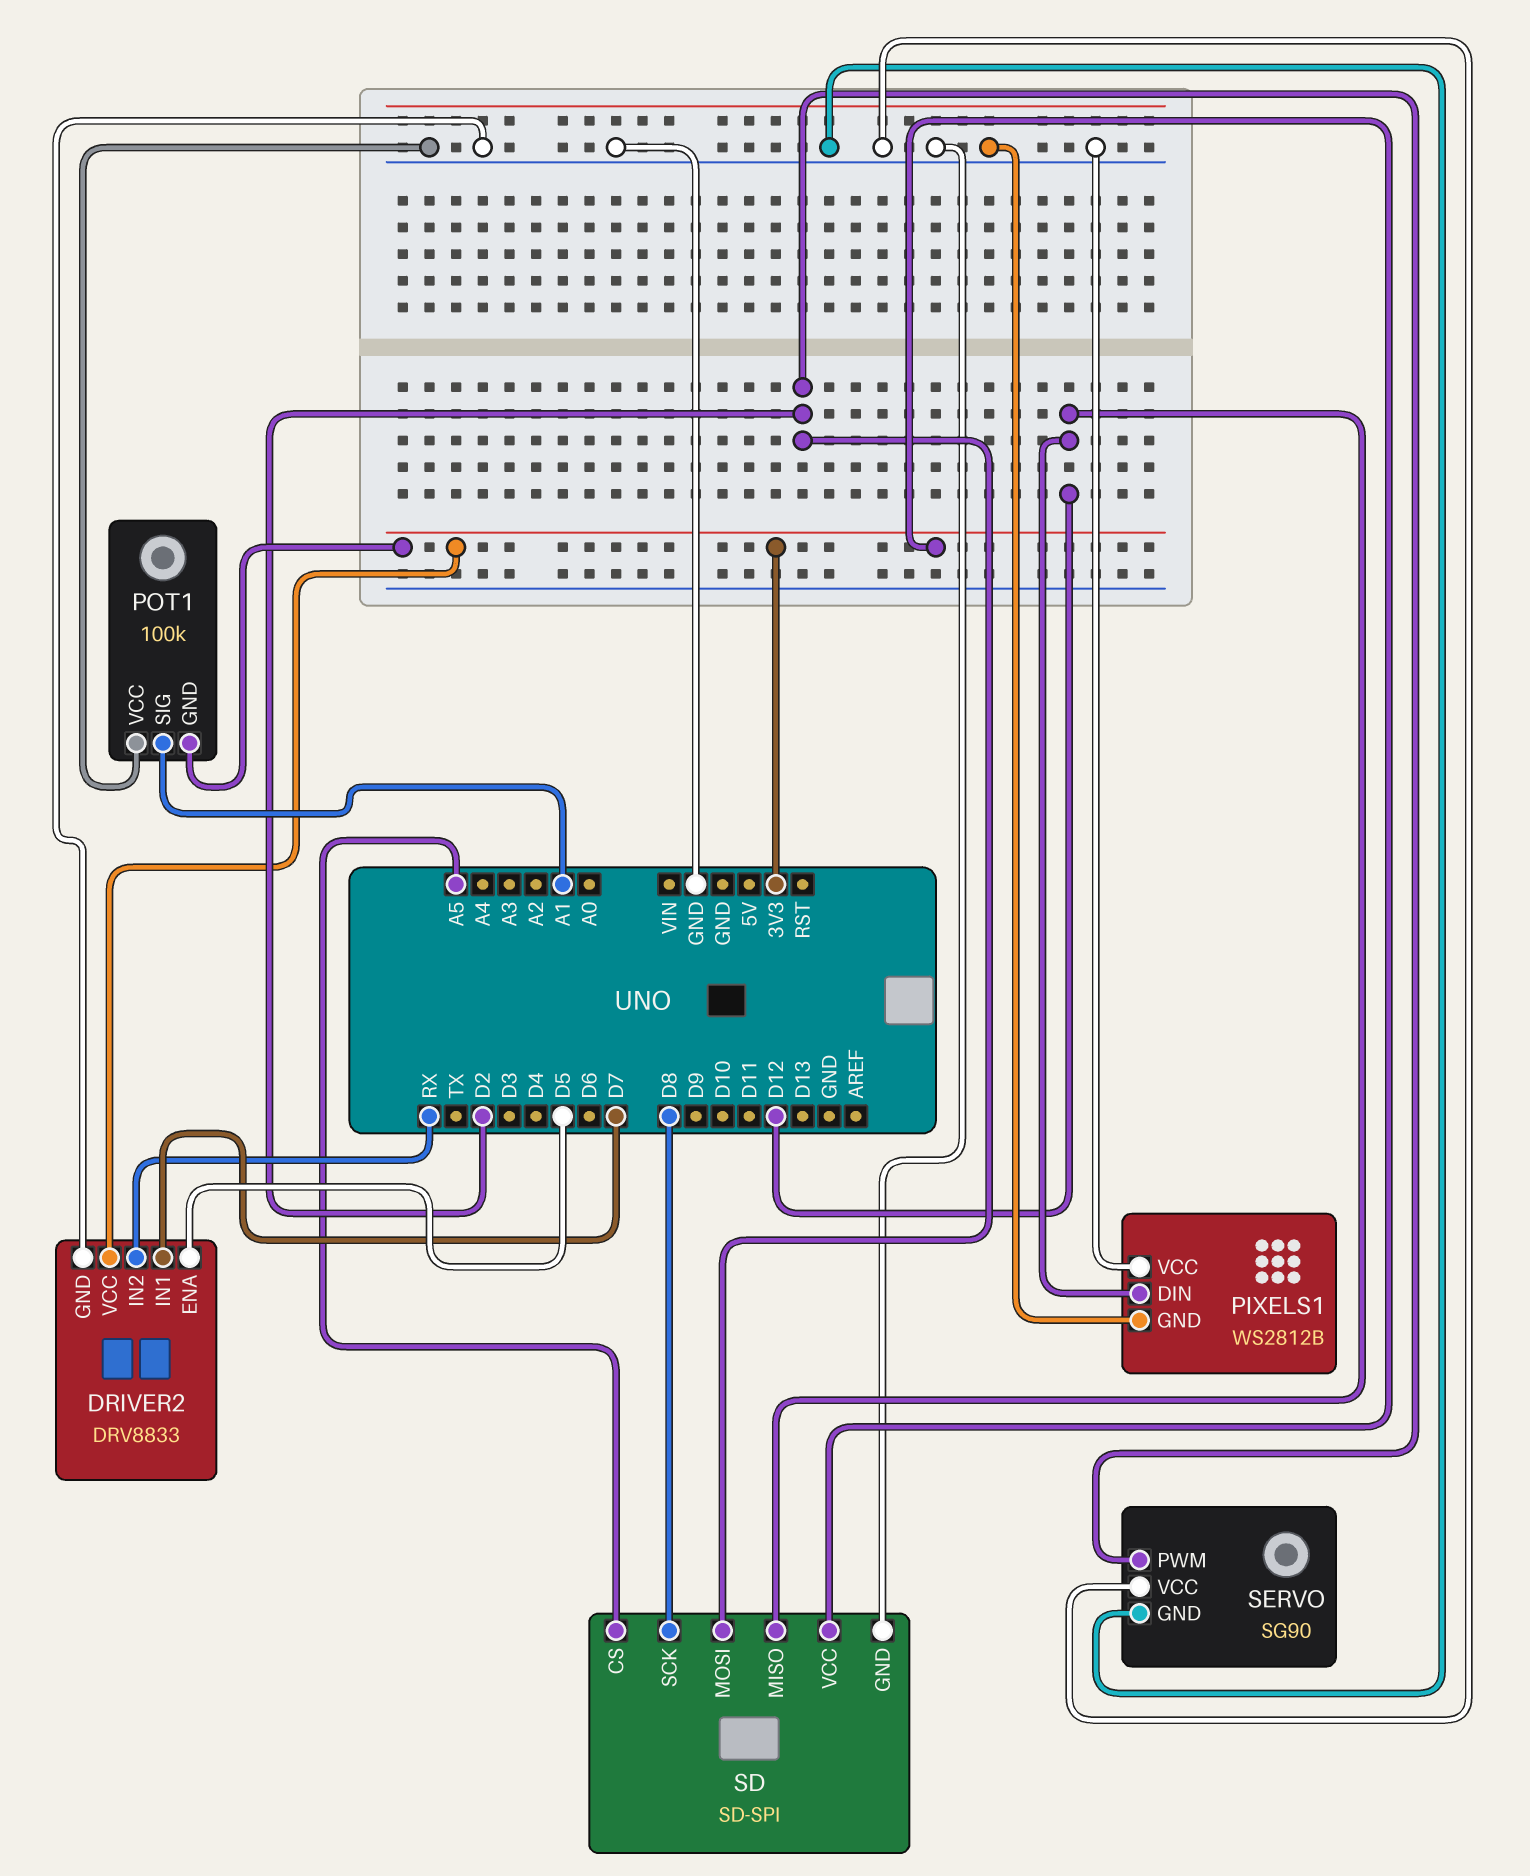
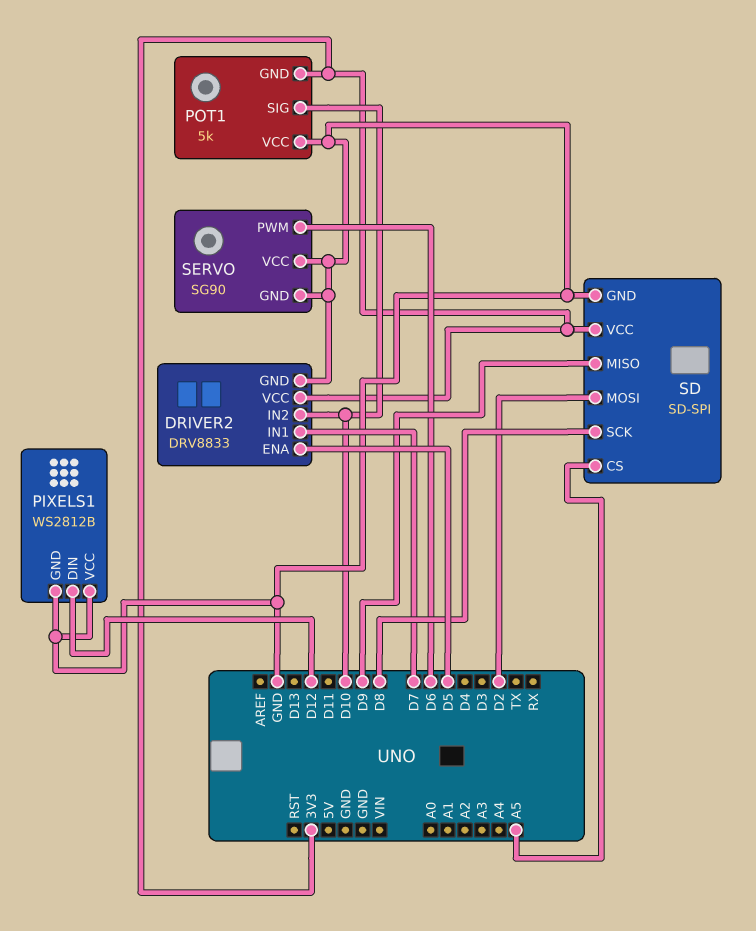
DRIVER2 pin IN2: RX -> D10
POT1: 100k -> 5k
POT1 pin SIG: A1 -> D10
SD pin MISO: D12 -> D9
SERVO pin PWM: D2 -> D6

